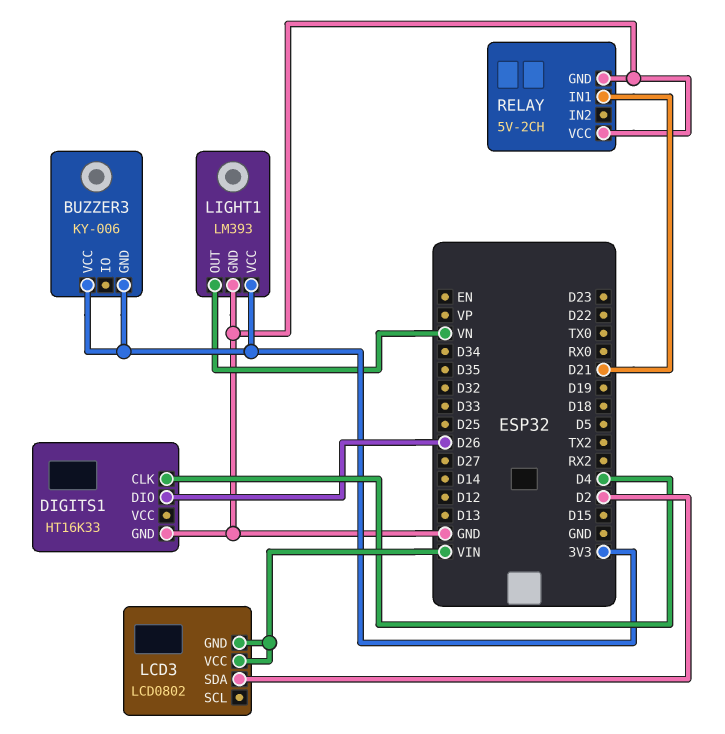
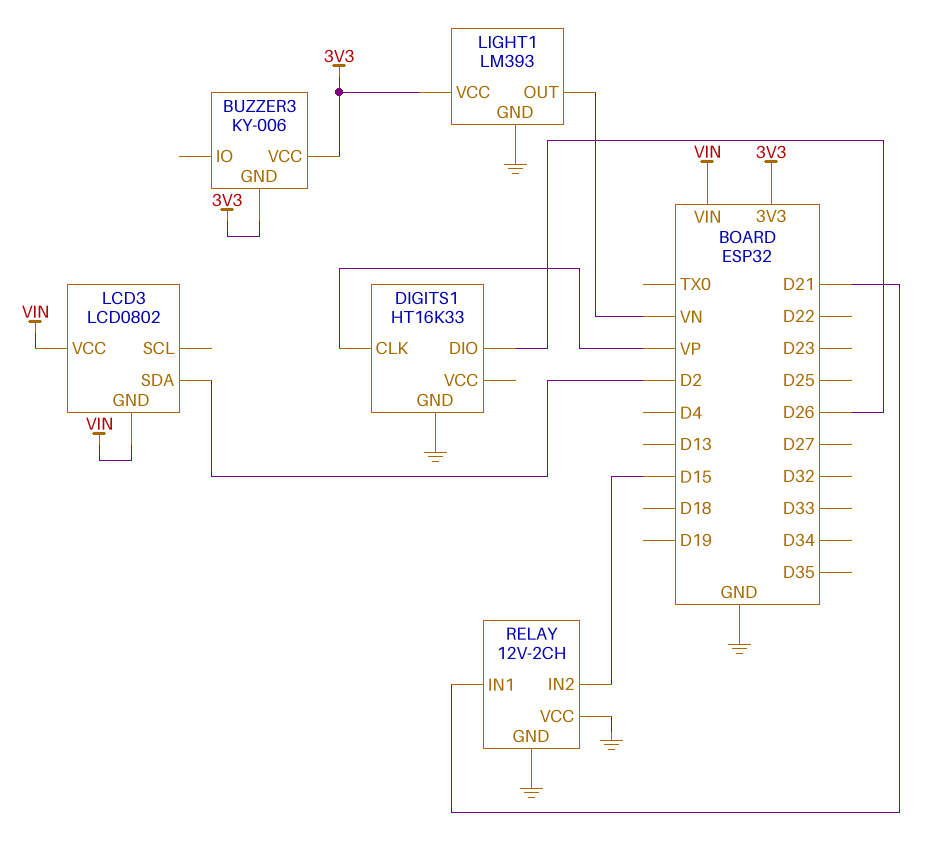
DIGITS1 pin CLK: D4 -> VP
RELAY: 5V-2CH -> 12V-2CH
RELAY pin IN2: none -> D15

